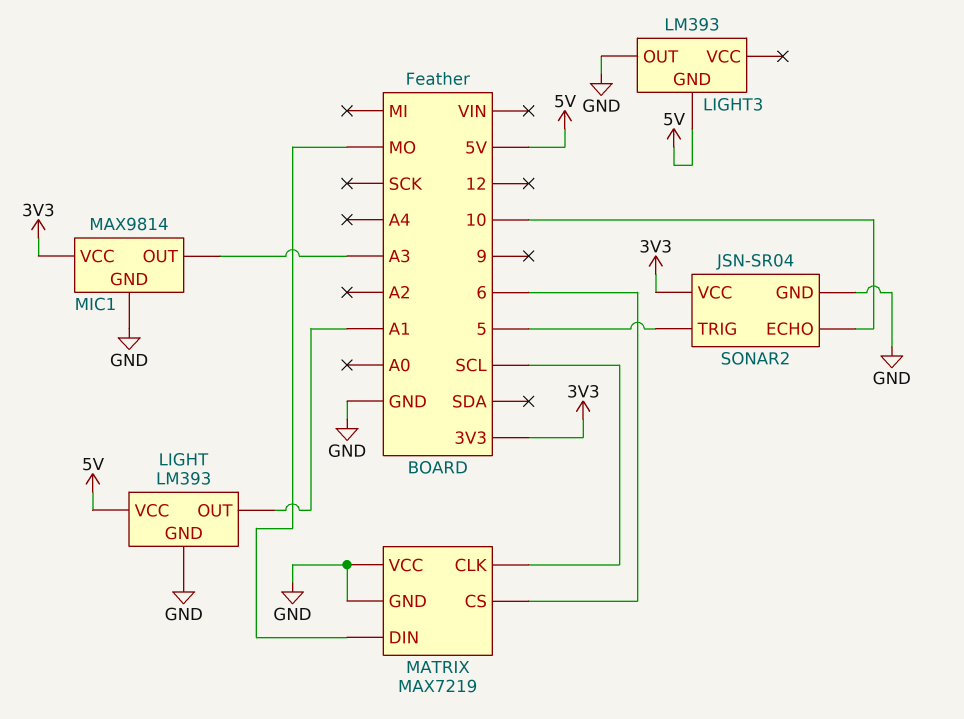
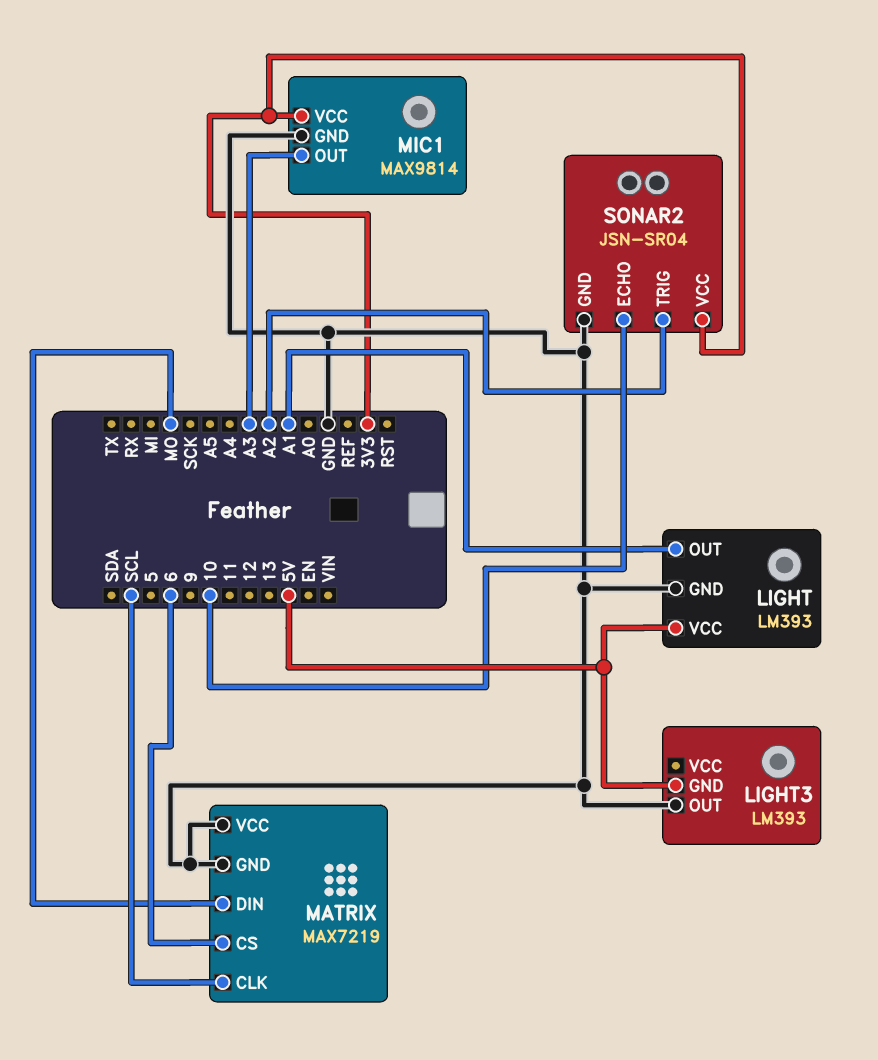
SONAR2 pin TRIG: 5 -> A2

